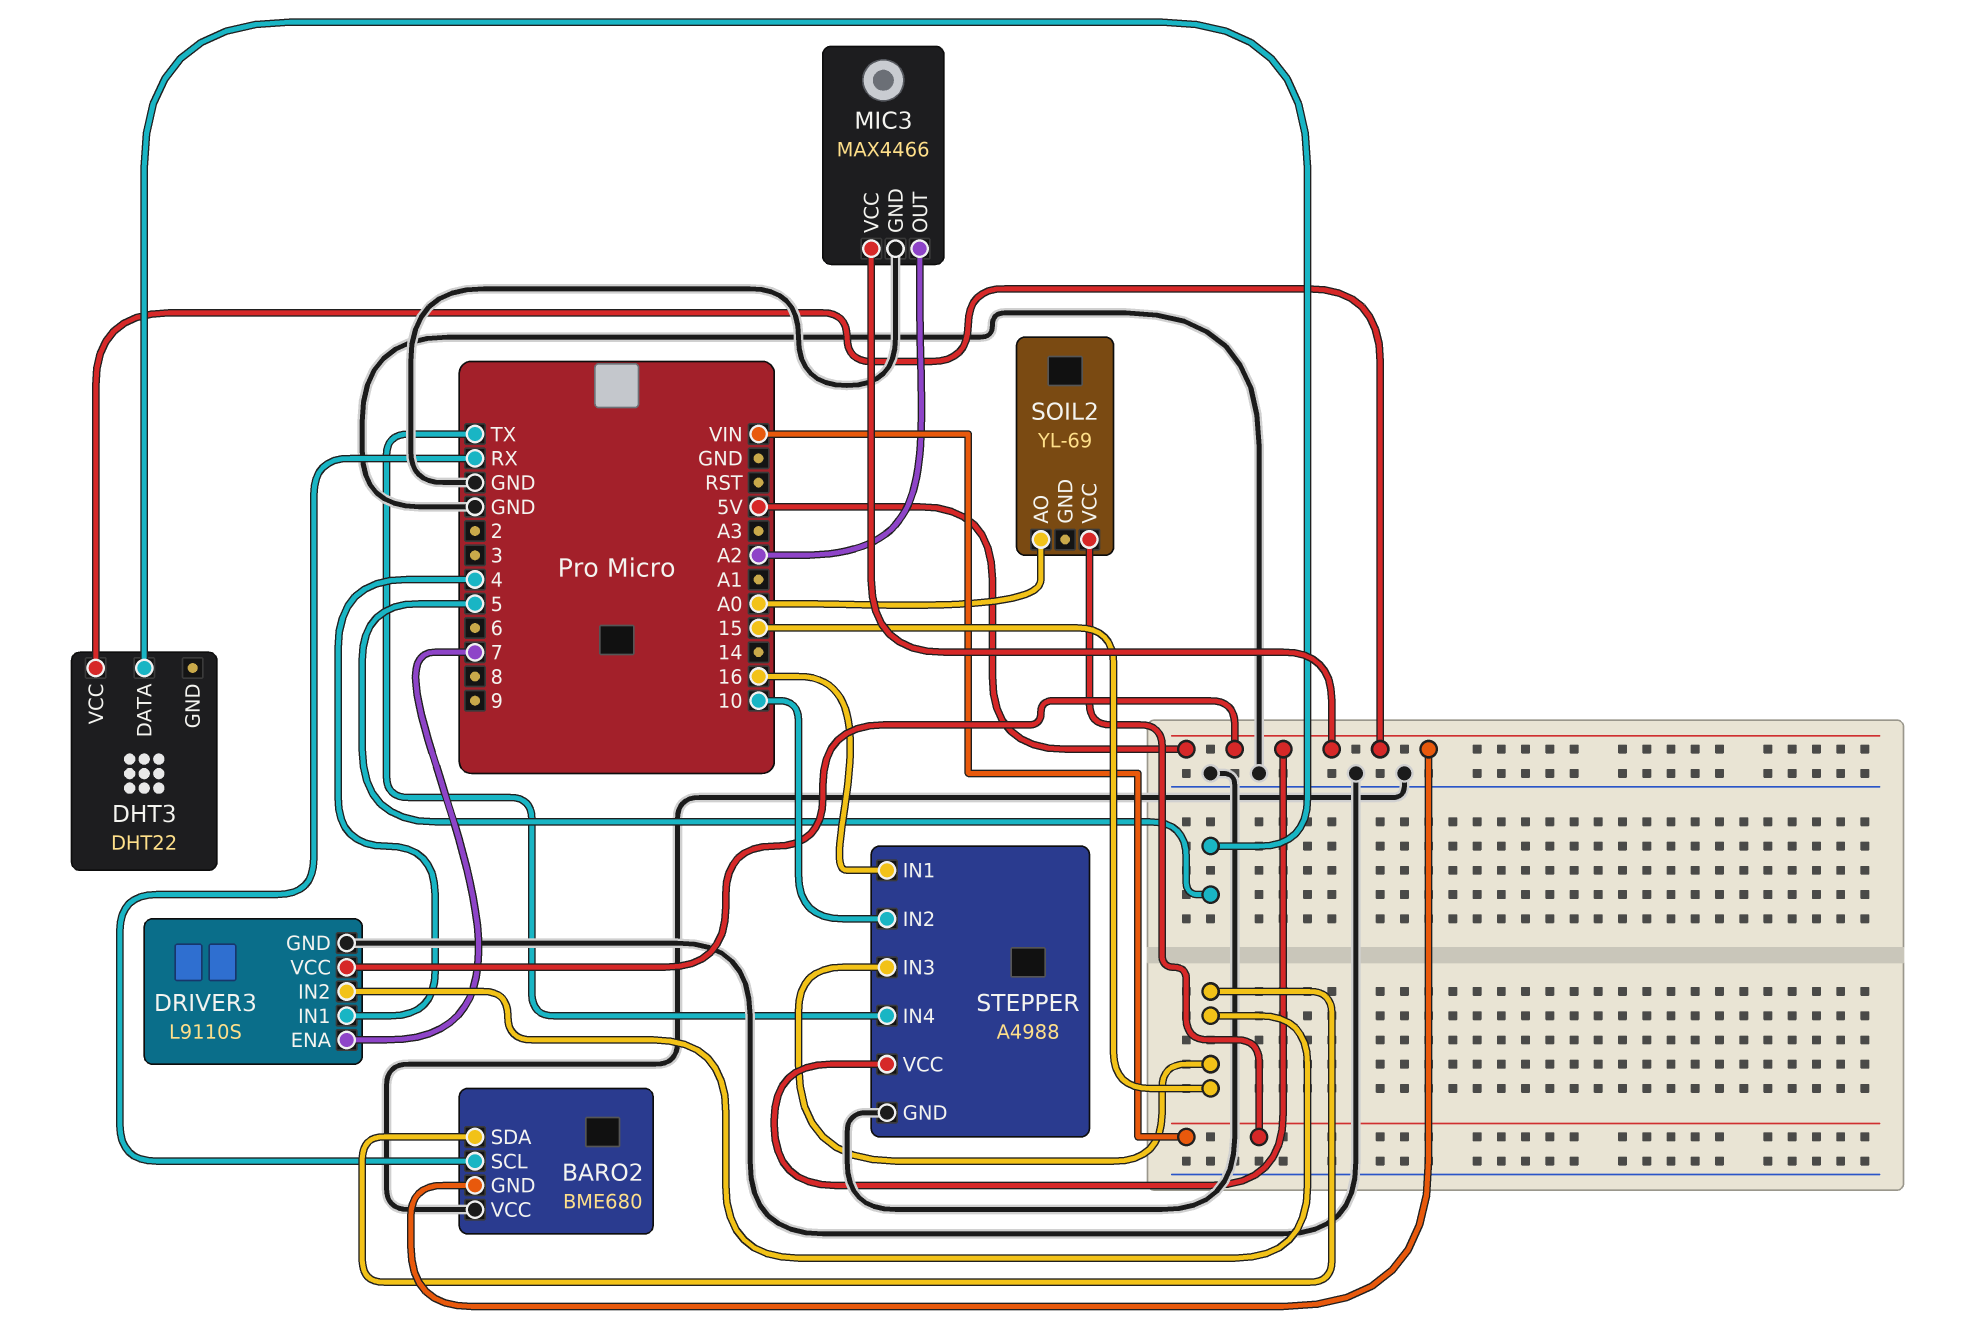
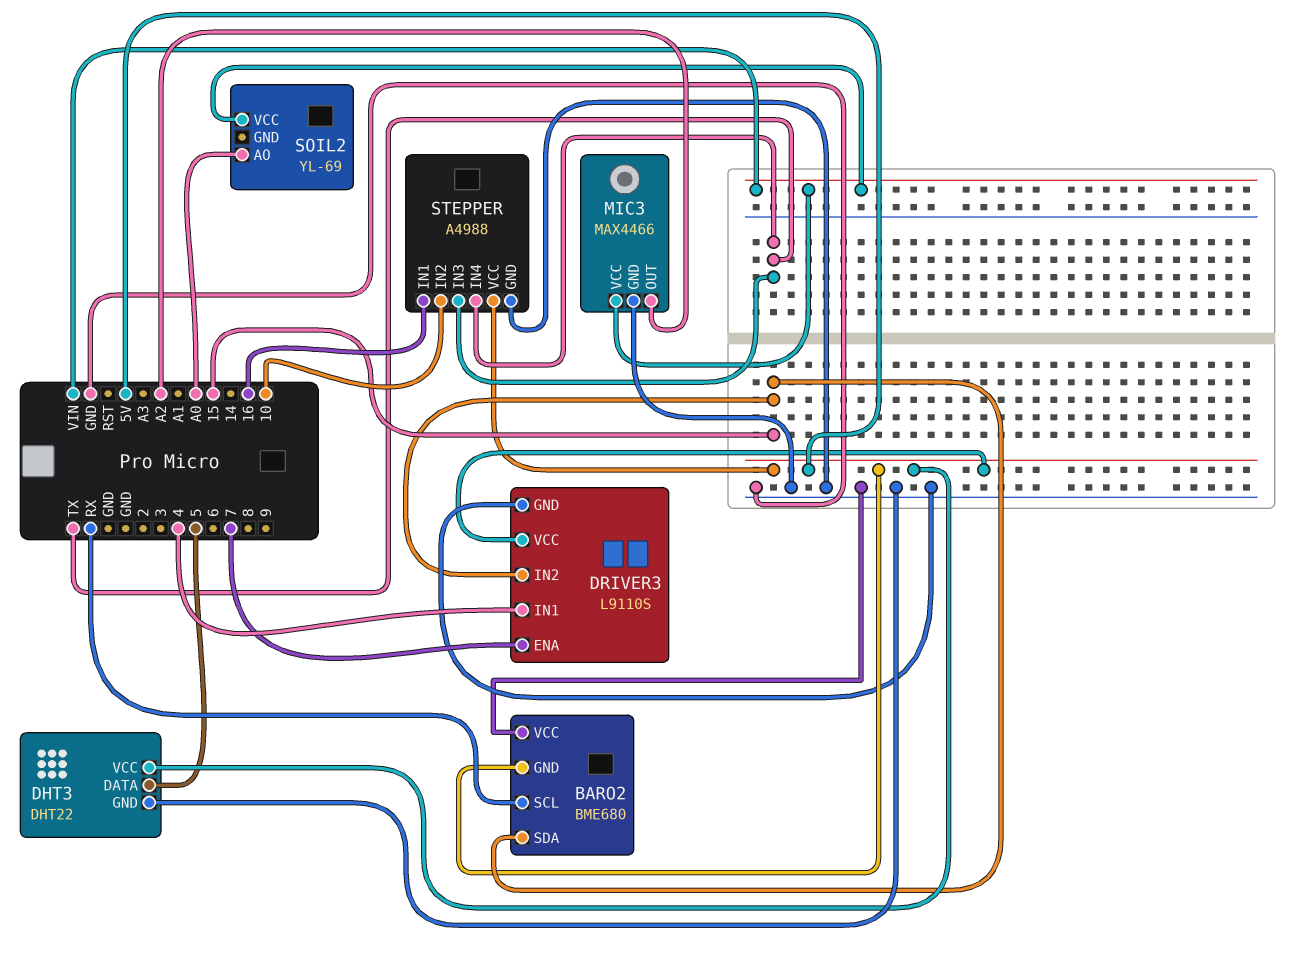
DHT3 pin GND: none -> GND
MIC3 pin VCC: 5V -> VIN
STEPPER pin IN3: 15 -> TX

